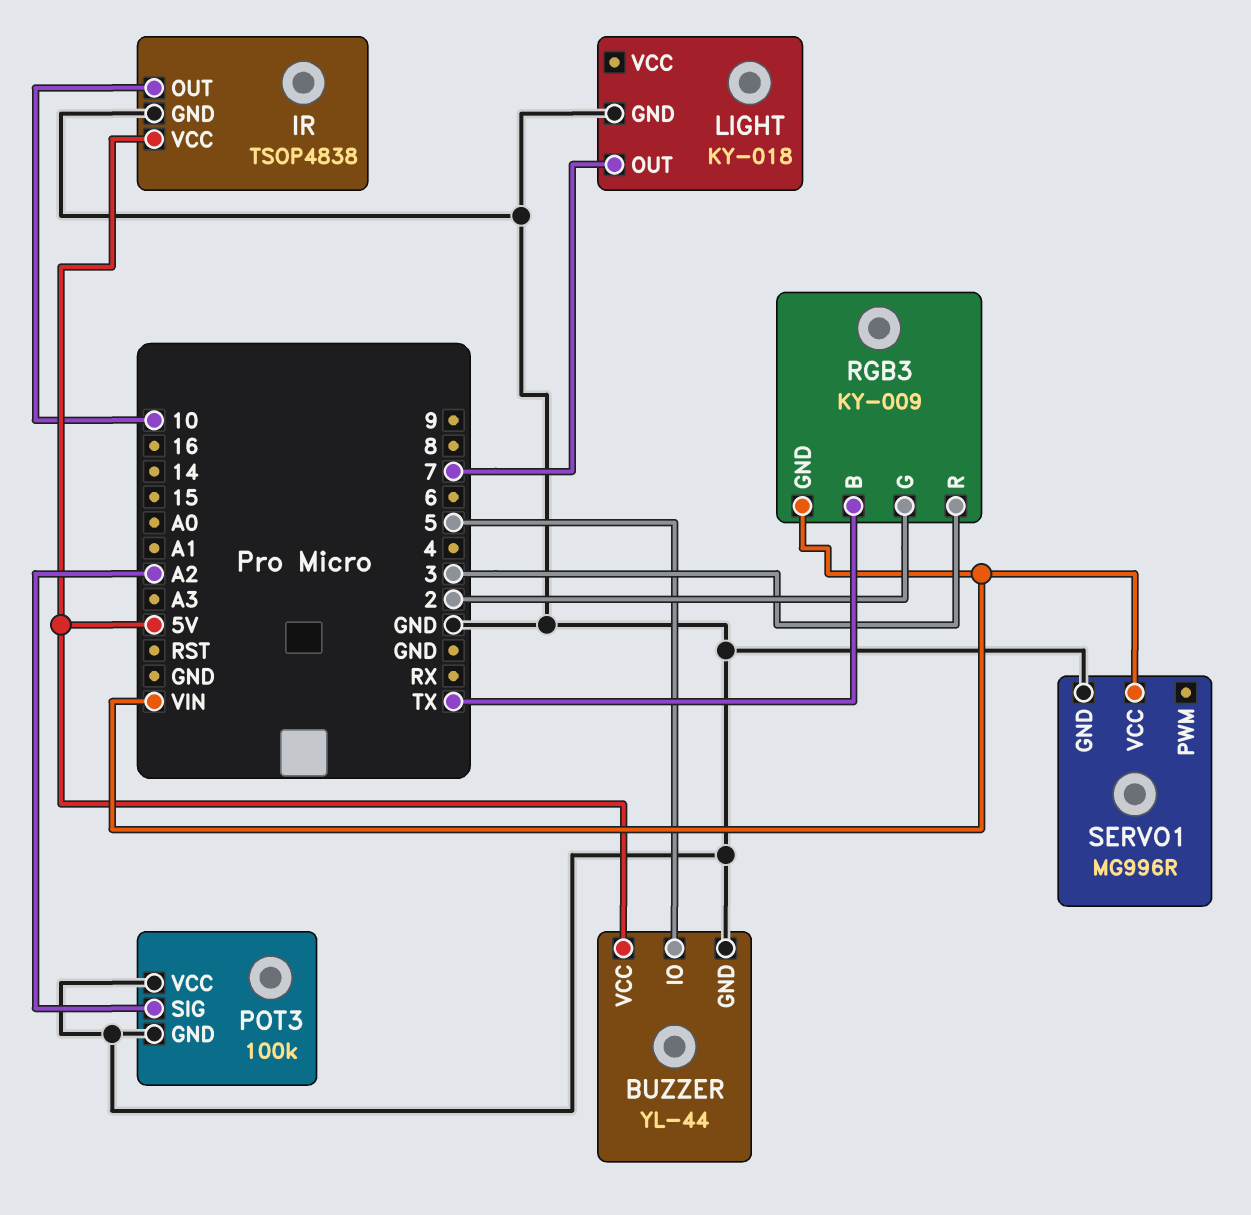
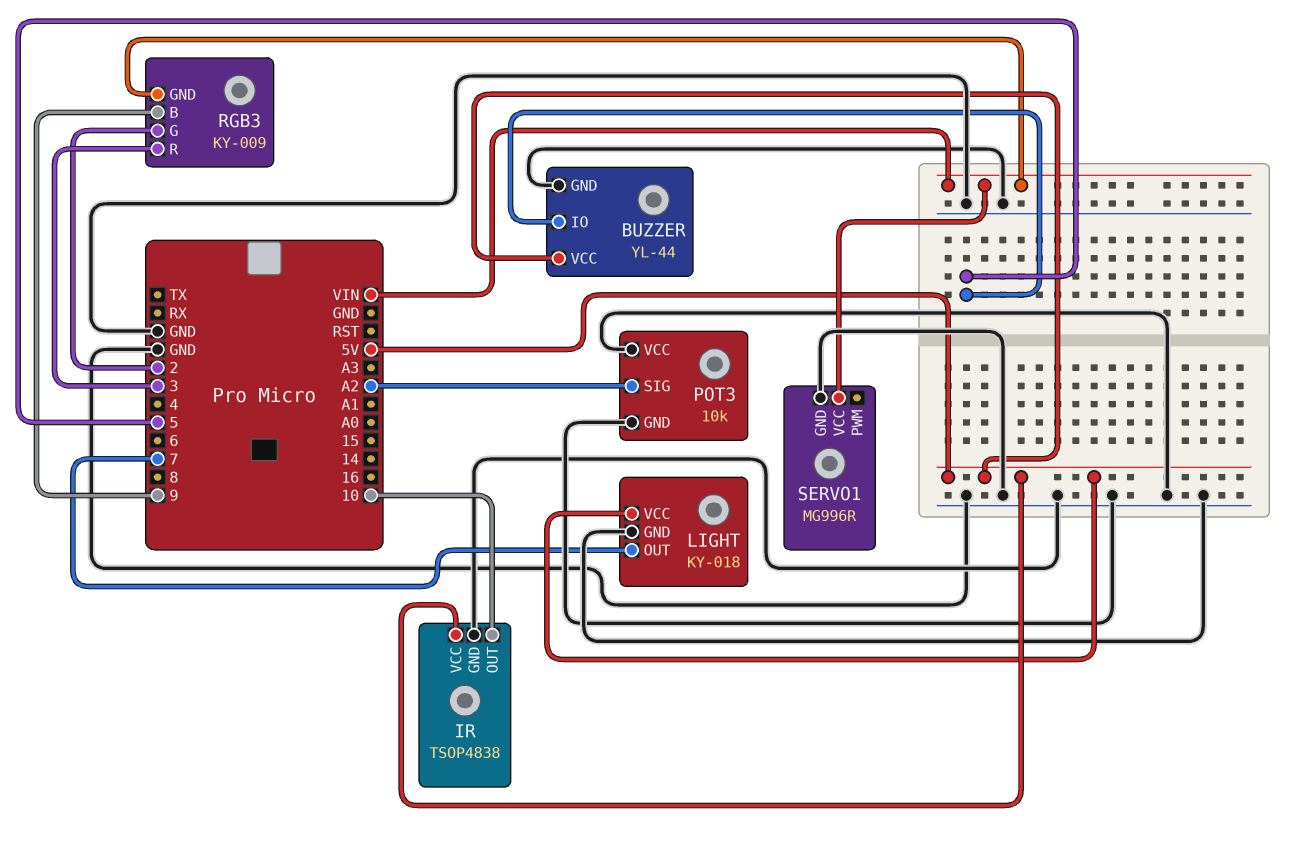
LIGHT pin VCC: none -> 5V
POT3: 100k -> 10k
RGB3 pin B: TX -> 9

